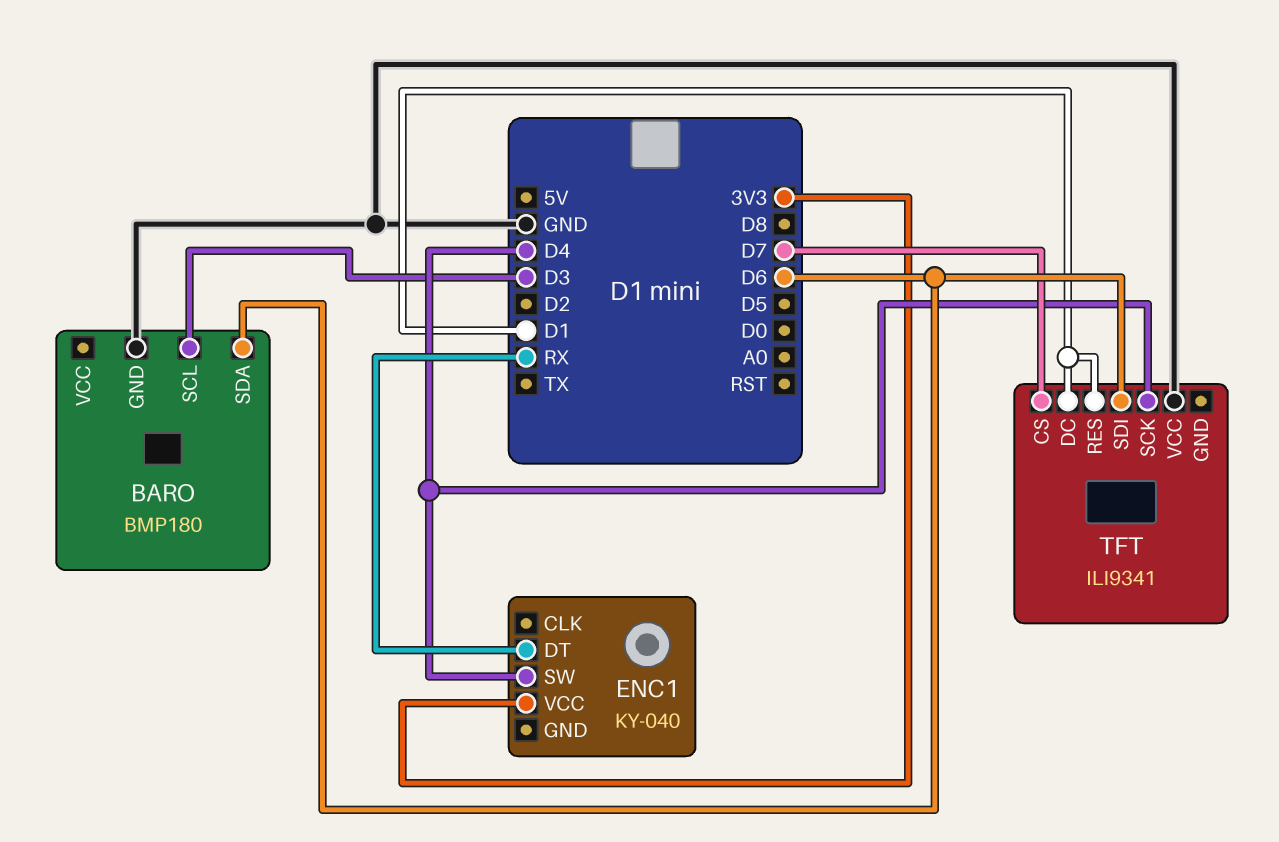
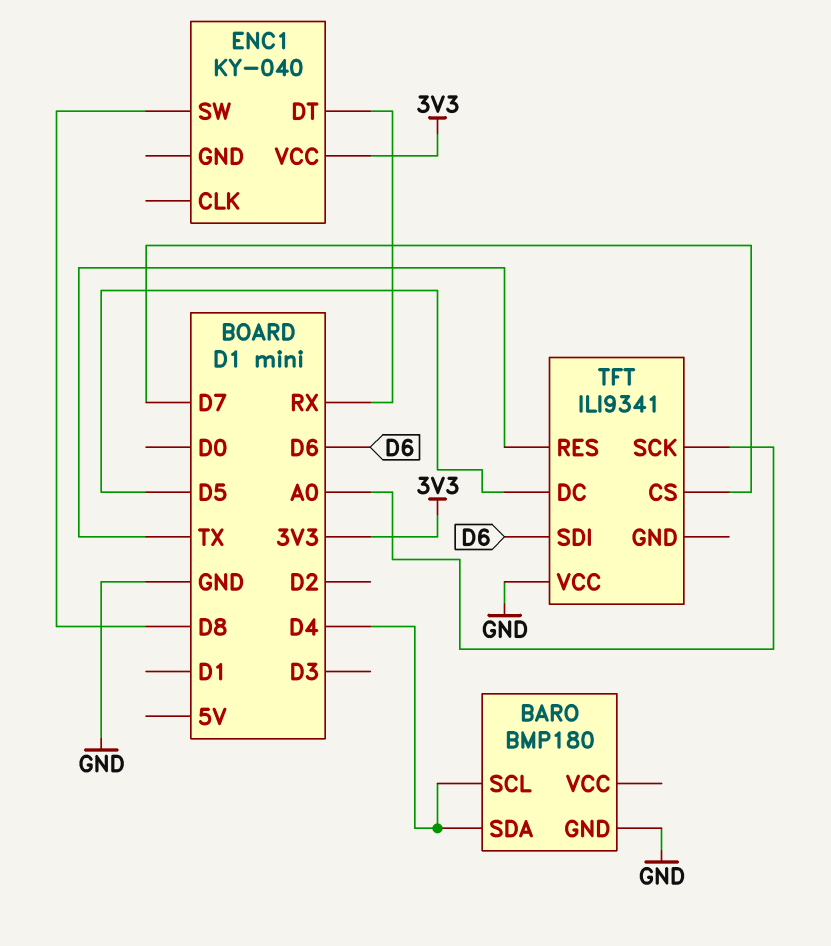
BARO pin SCL: D3 -> D4
BARO pin SDA: D6 -> D4
ENC1 pin SW: D4 -> D8
TFT pin DC: D1 -> D5
TFT pin RES: D1 -> TX
TFT pin SCK: D4 -> A0

